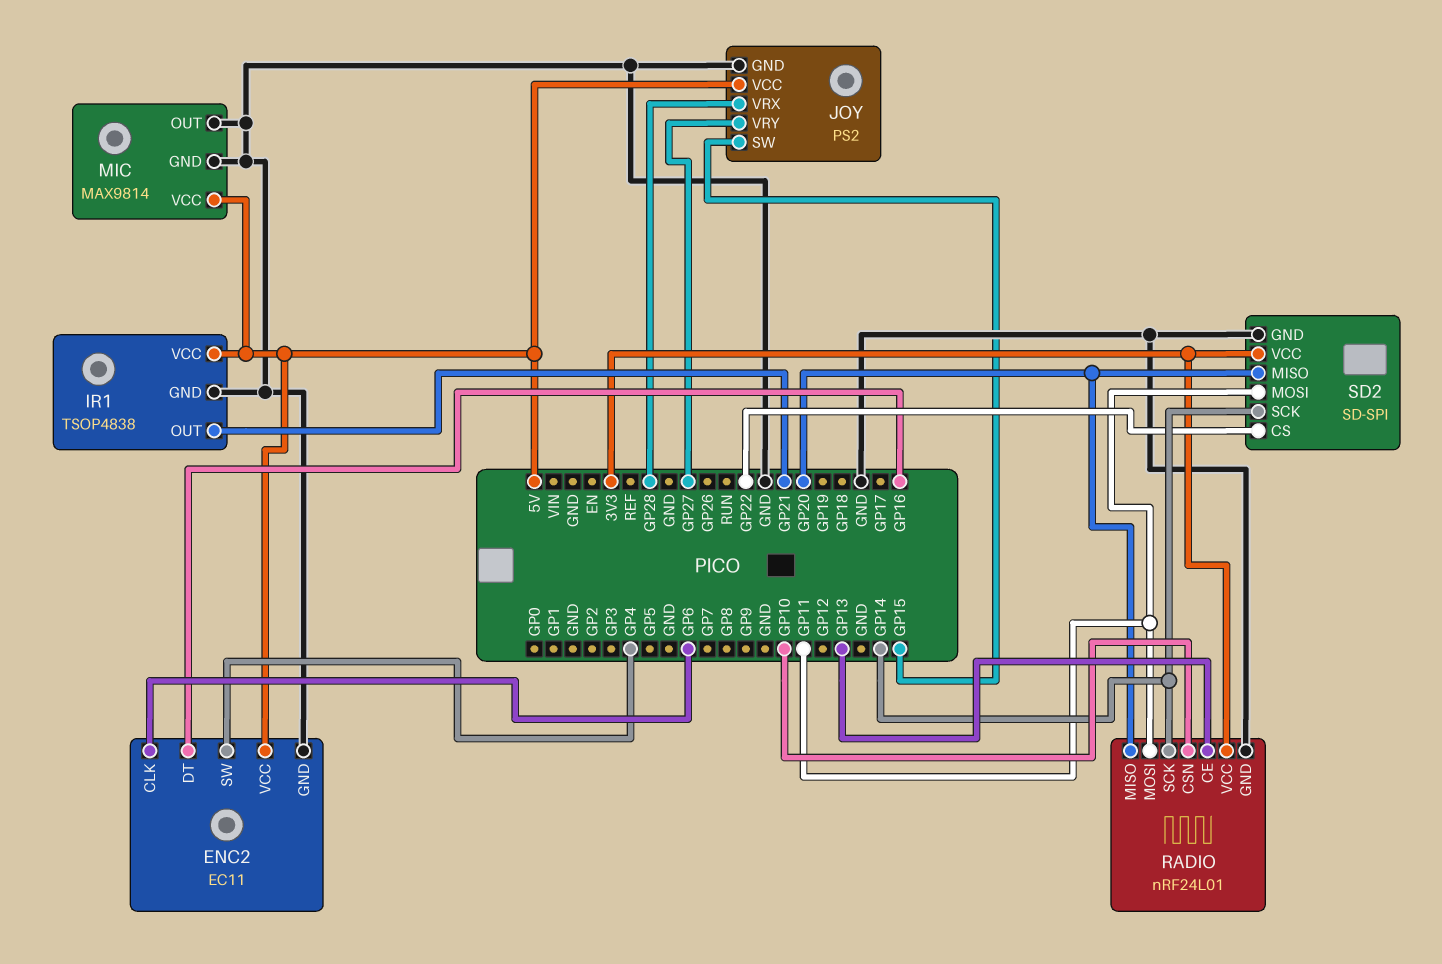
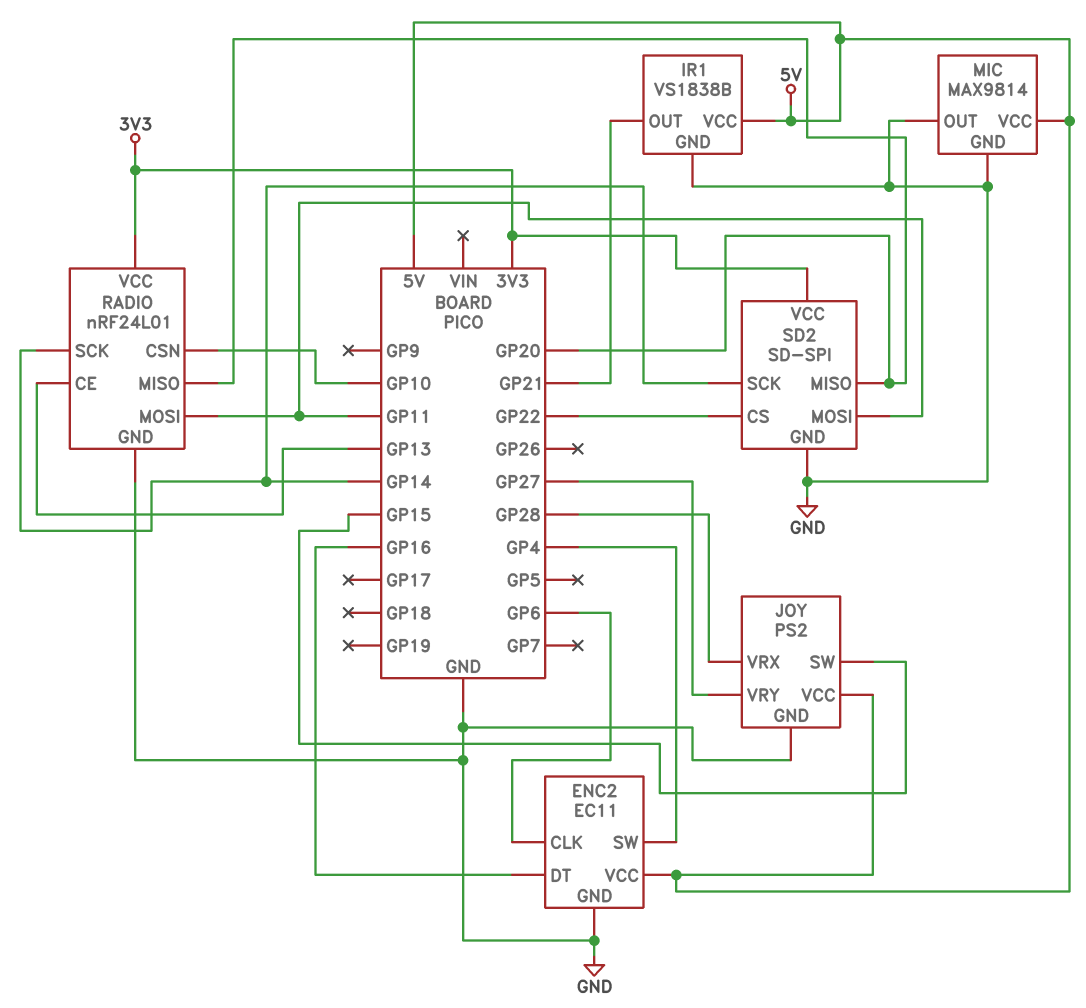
IR1: TSOP4838 -> VS1838B

